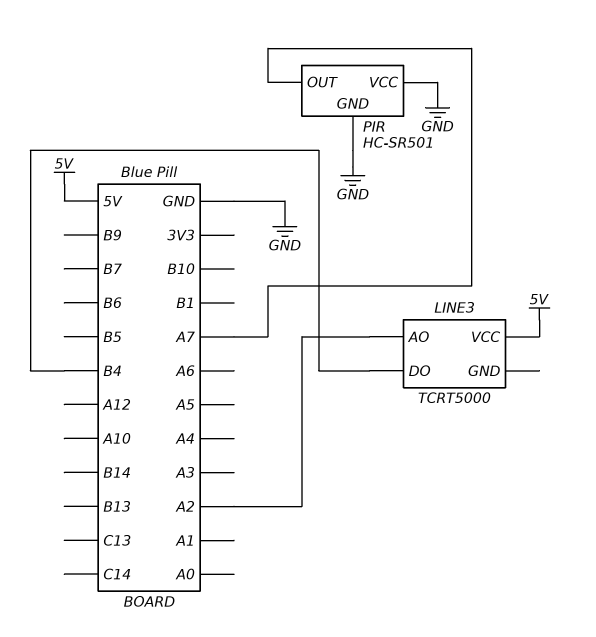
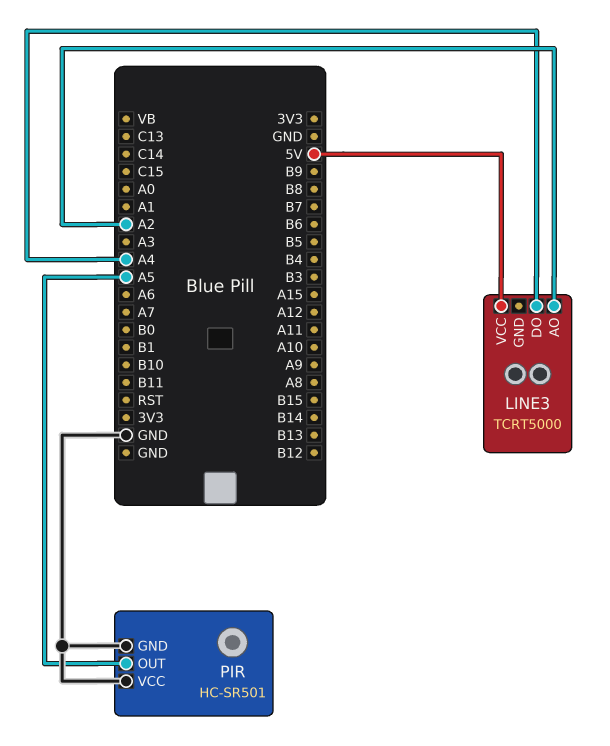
LINE3 pin DO: B4 -> A4
PIR pin OUT: A7 -> A5

